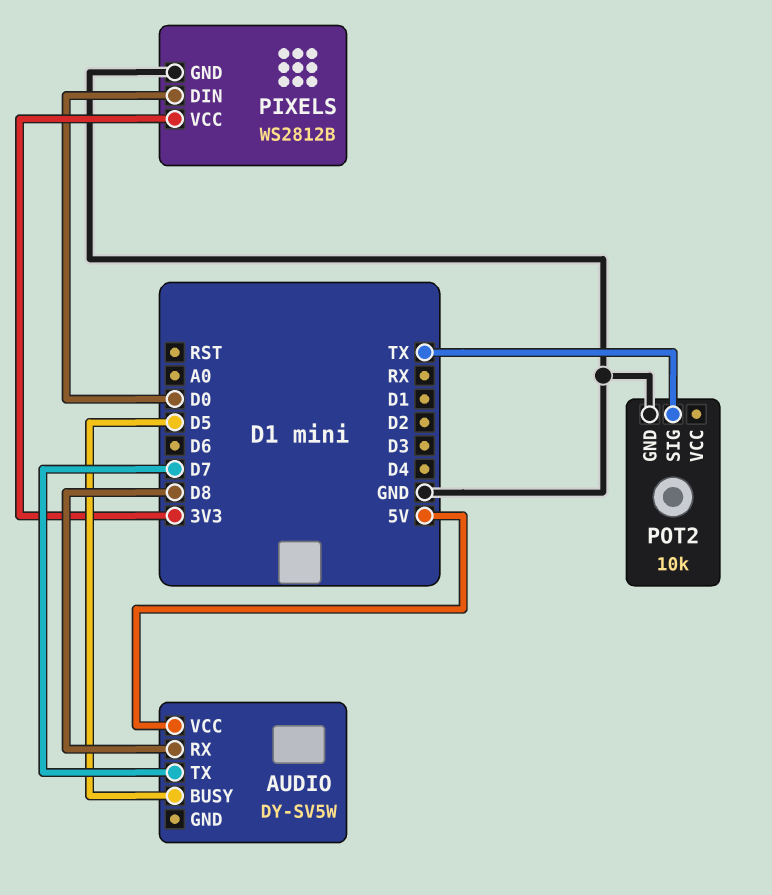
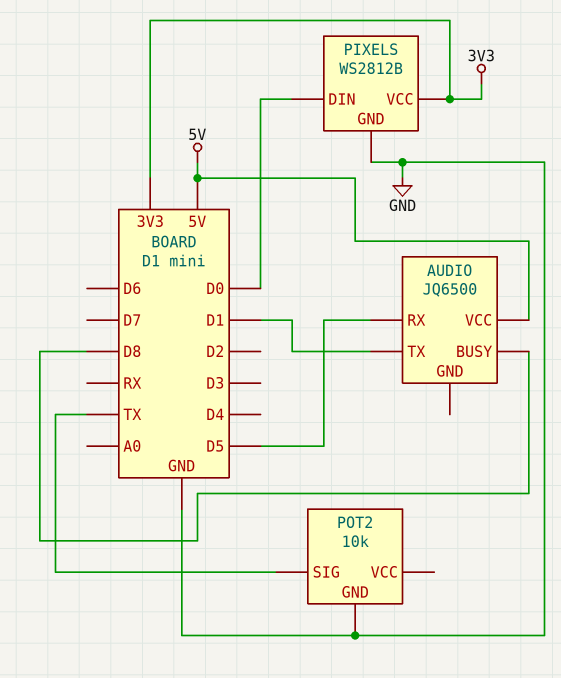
AUDIO: DY-SV5W -> JQ6500
AUDIO pin BUSY: D5 -> D8
AUDIO pin RX: D8 -> D5
AUDIO pin TX: D7 -> D1

